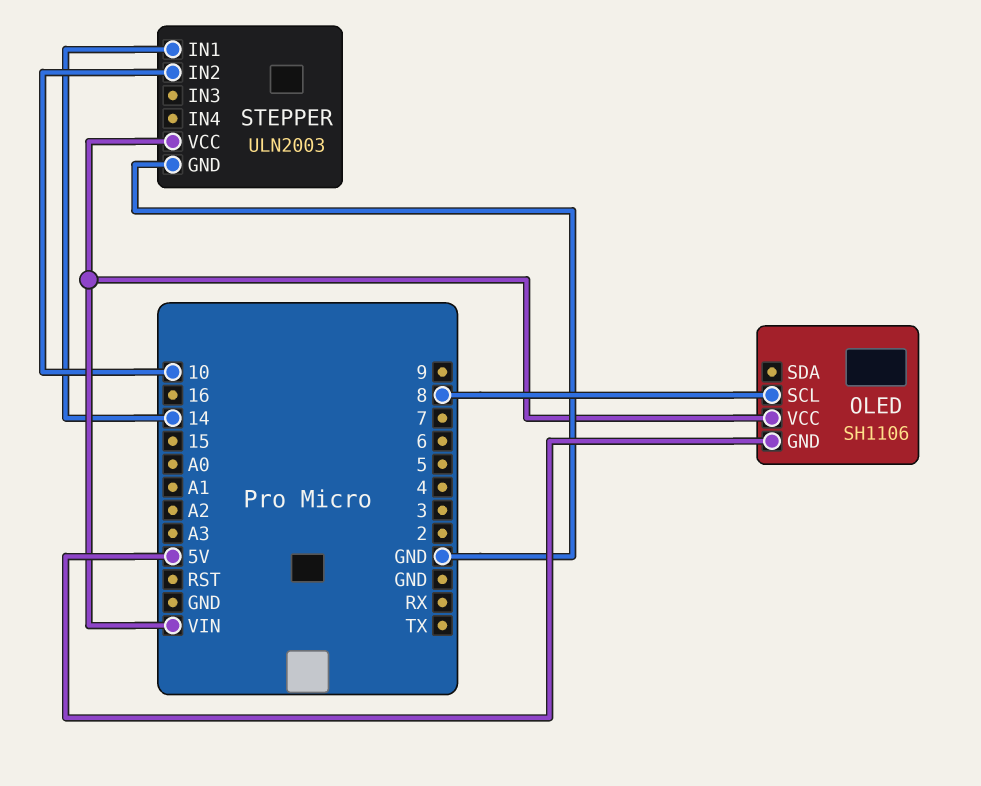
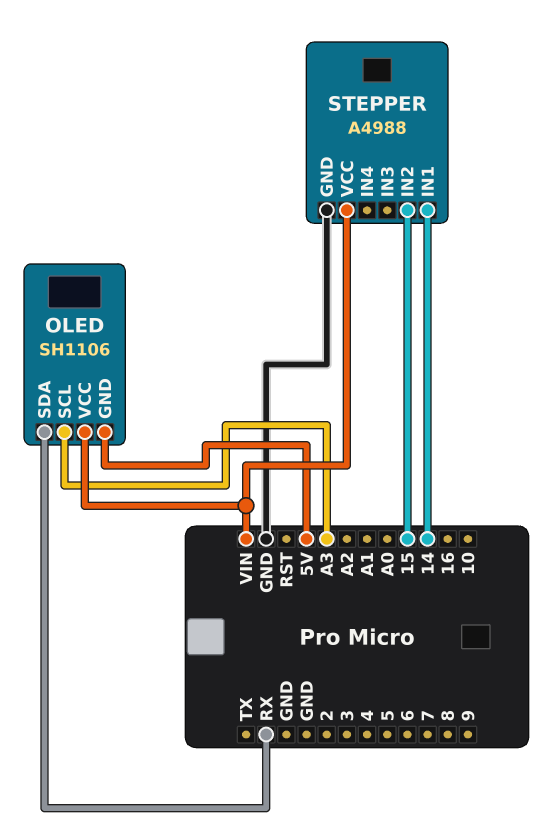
OLED pin SCL: 8 -> A3
OLED pin SDA: none -> RX
STEPPER: ULN2003 -> A4988
STEPPER pin IN2: 10 -> 15

